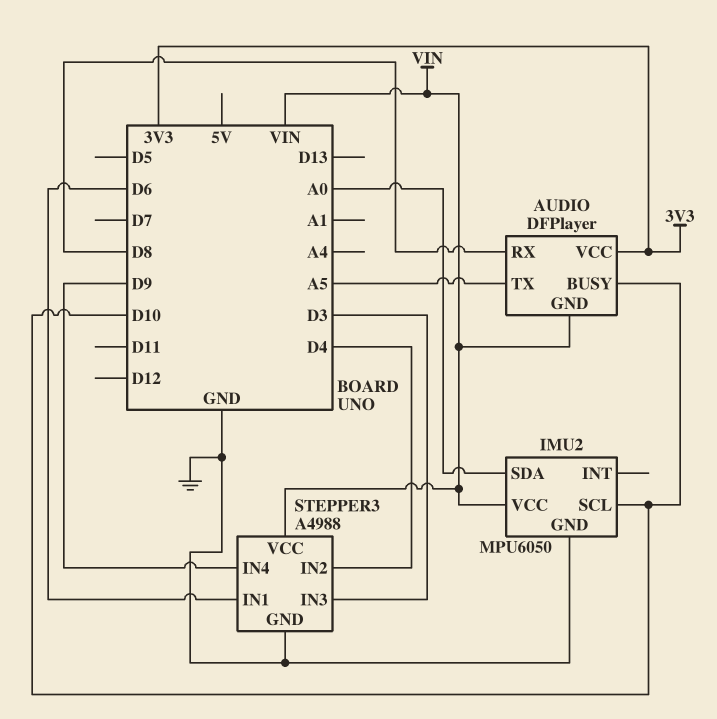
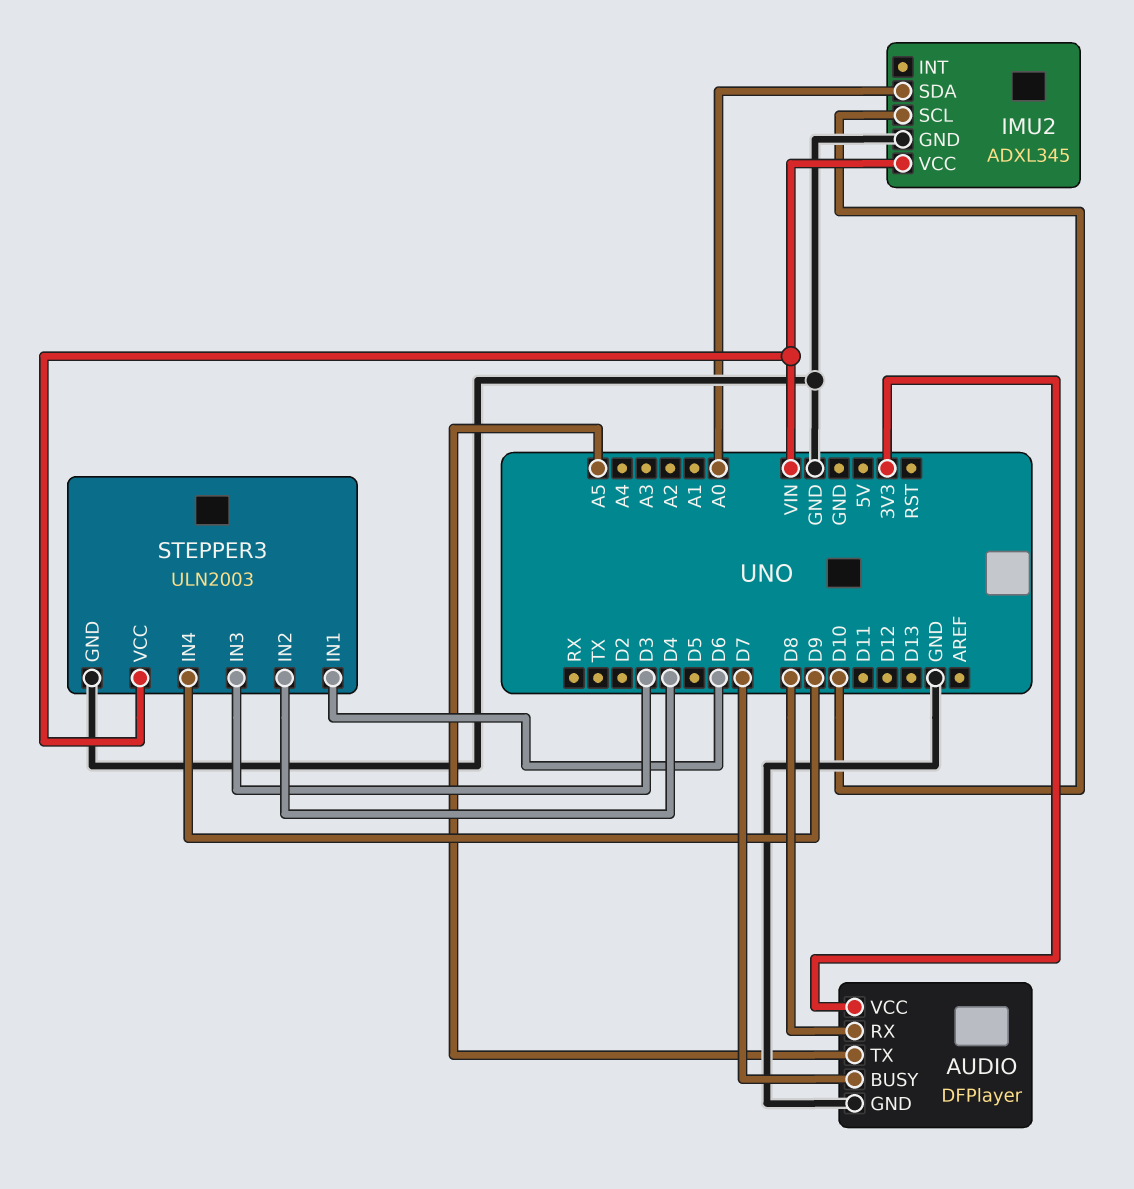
AUDIO pin BUSY: D10 -> D7
AUDIO pin GND: VIN -> GND
IMU2: MPU6050 -> ADXL345
STEPPER3: A4988 -> ULN2003

